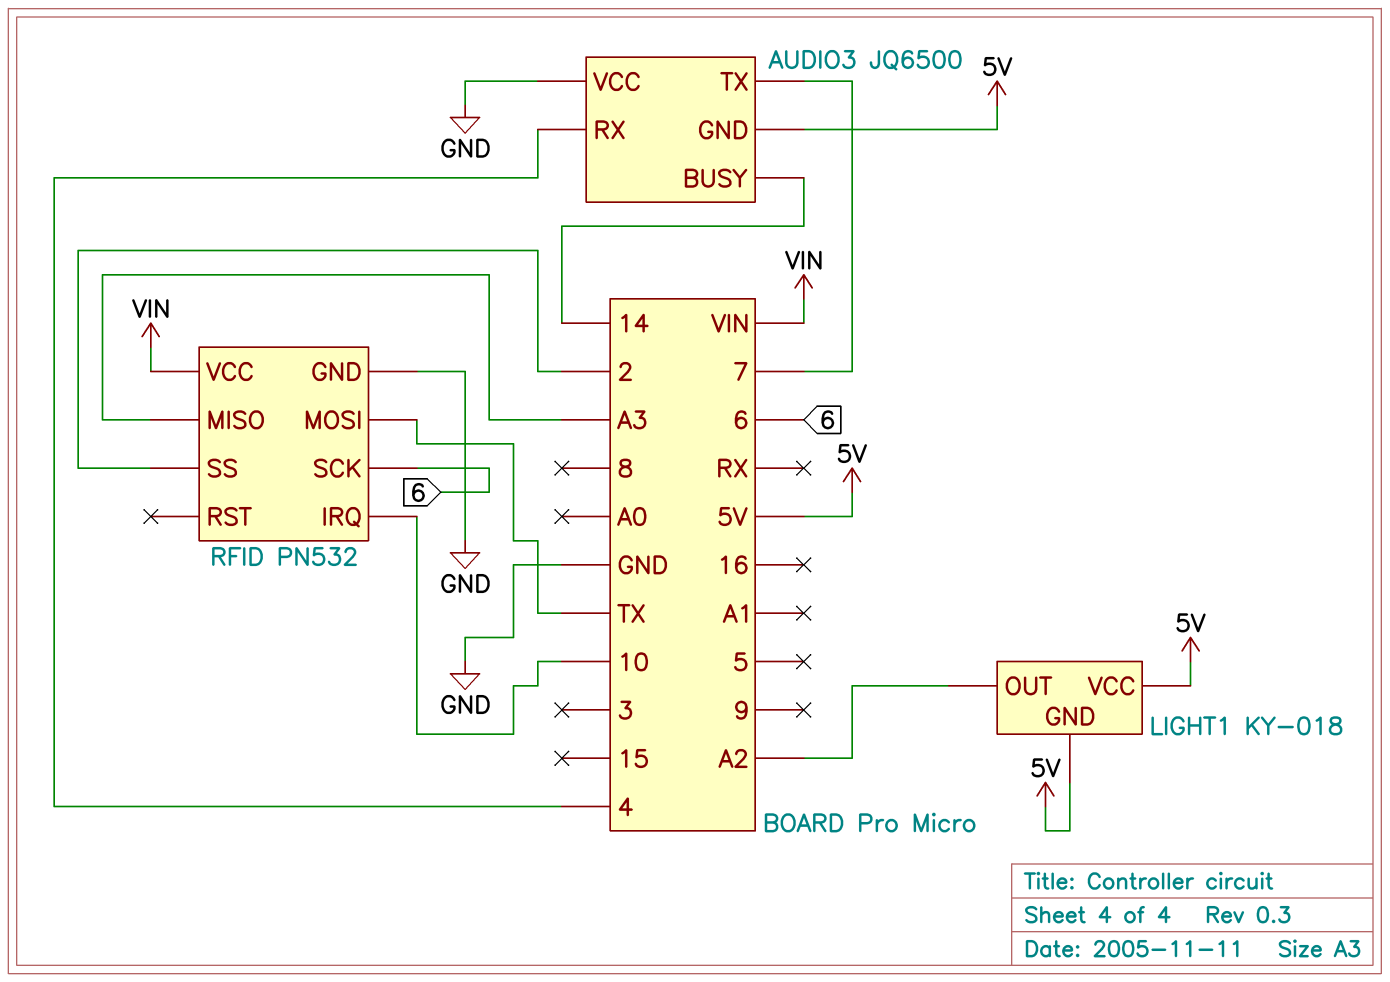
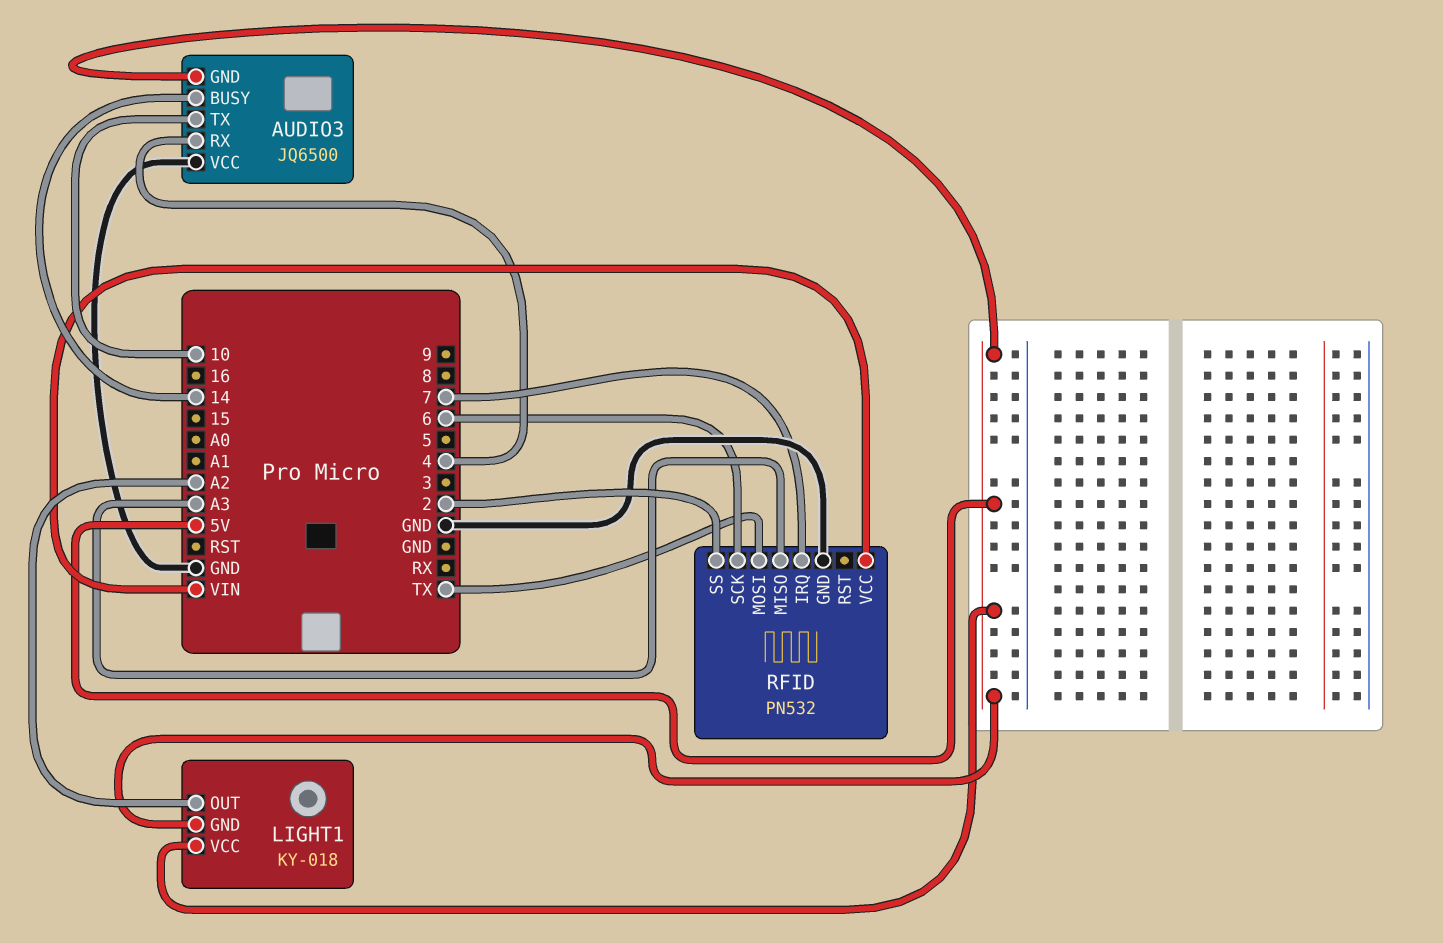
AUDIO3 pin TX: 7 -> 10
RFID pin IRQ: 10 -> 7

